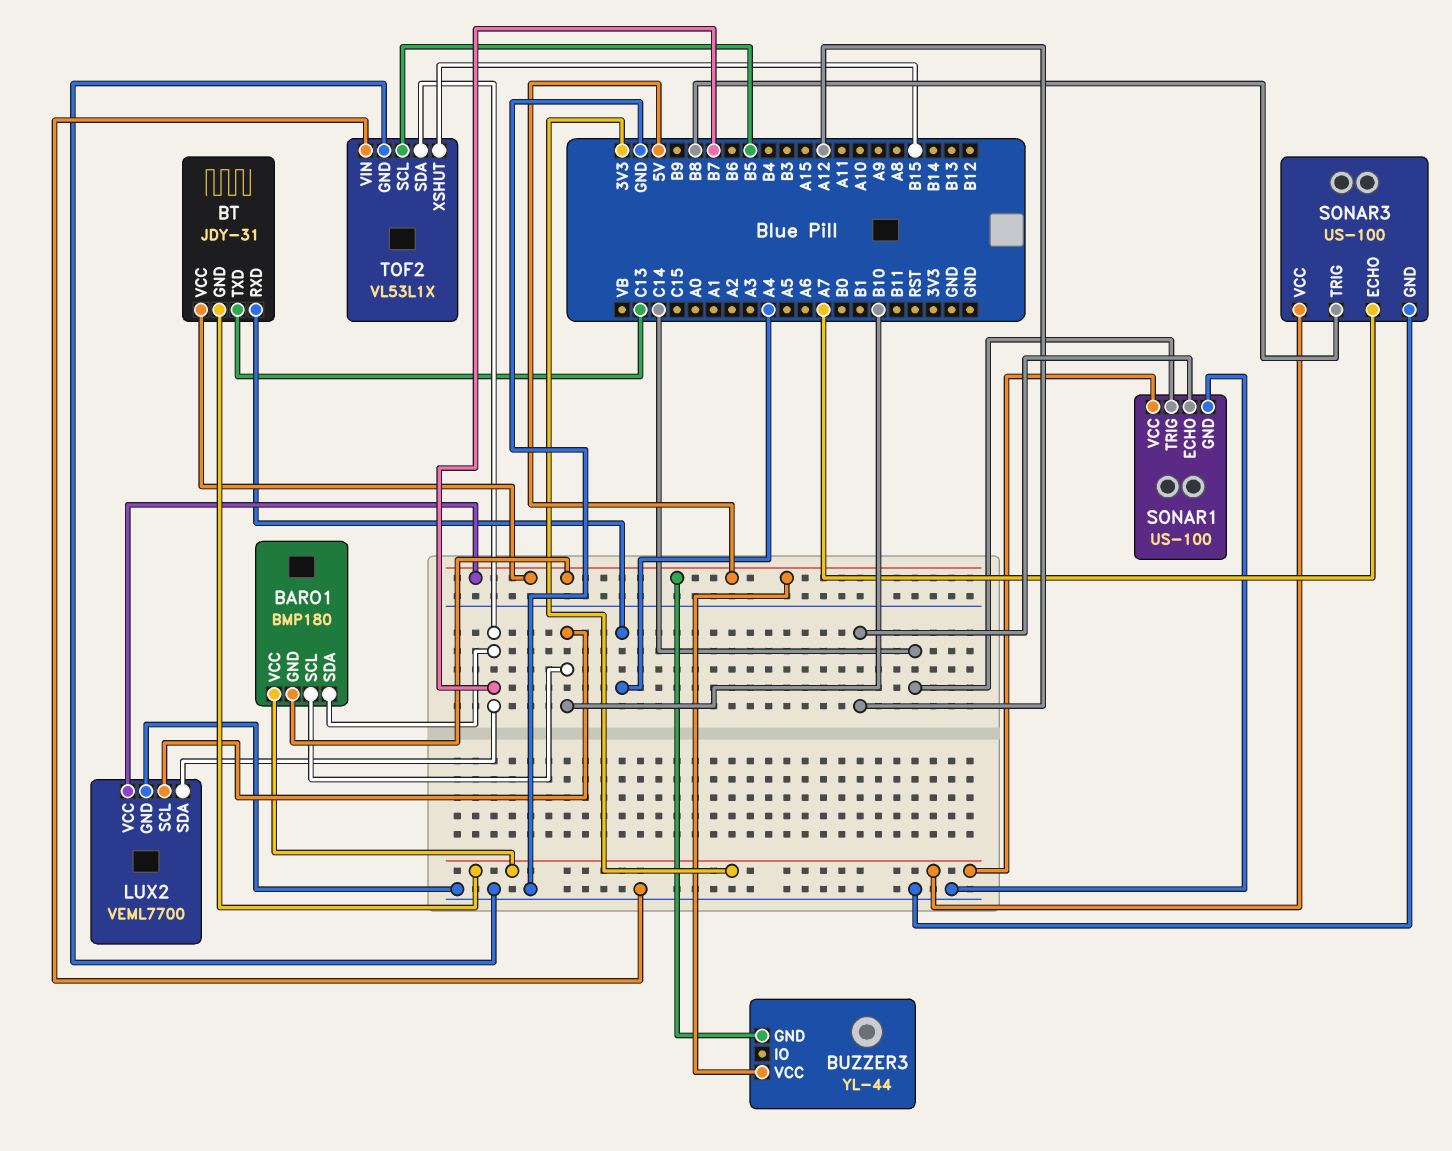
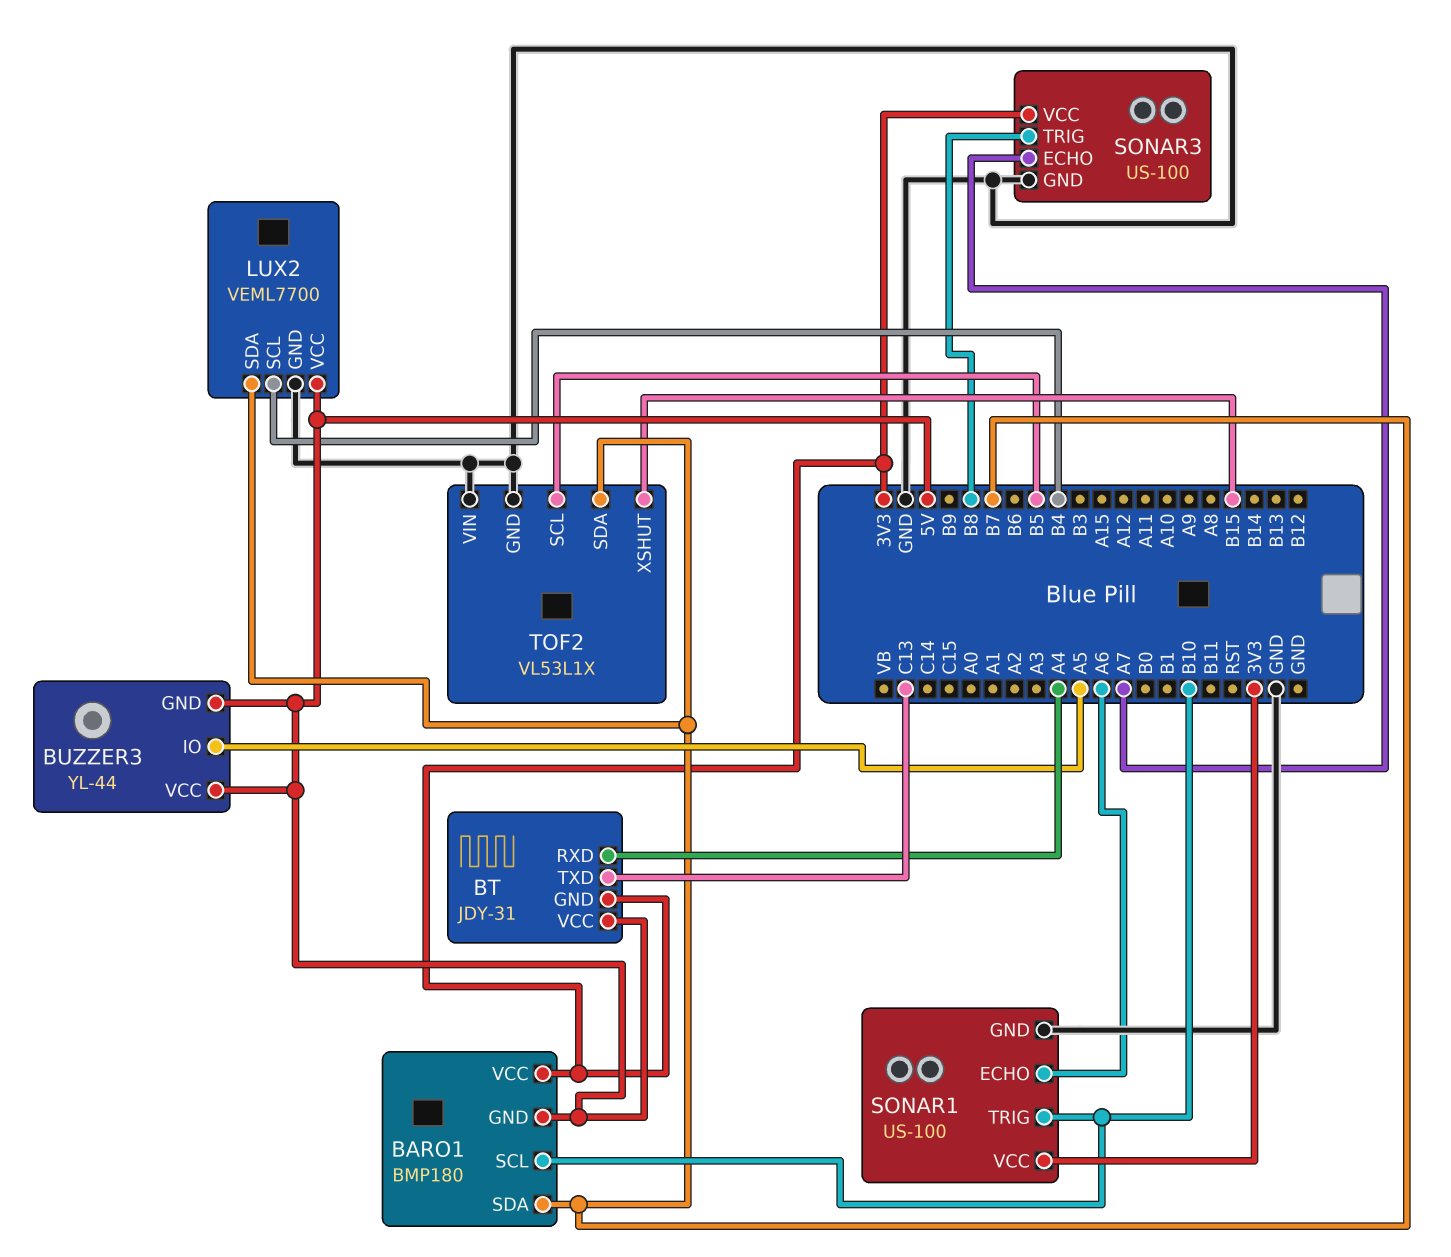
BUZZER3 pin IO: none -> A5
LUX2 pin SCL: B10 -> B4
SONAR1 pin ECHO: A12 -> A6
SONAR1 pin TRIG: C14 -> B10

